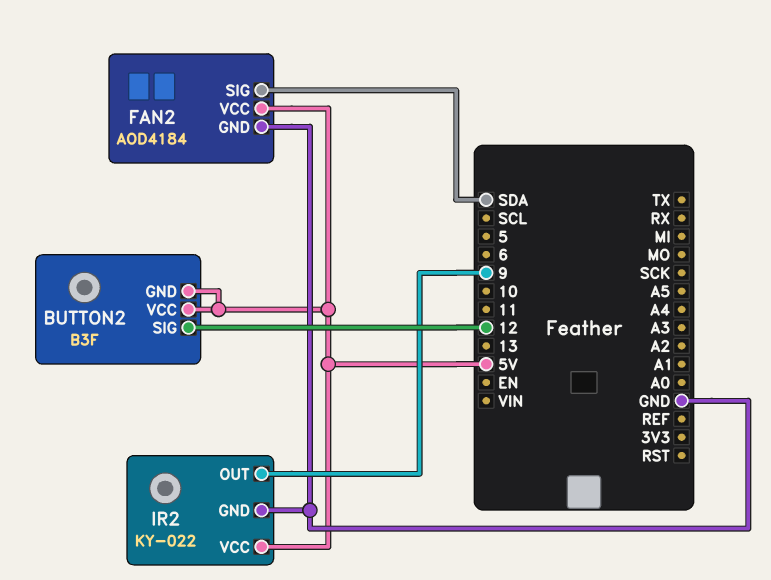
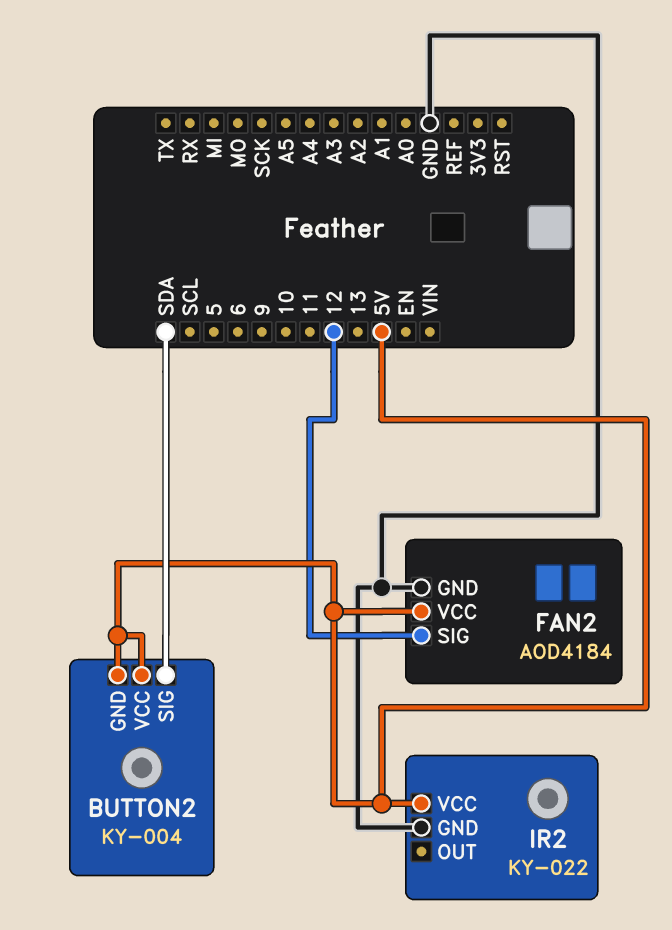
BUTTON2: B3F -> KY-004
BUTTON2 pin SIG: 12 -> SDA
FAN2 pin SIG: SDA -> 12
IR2 pin OUT: 9 -> none

